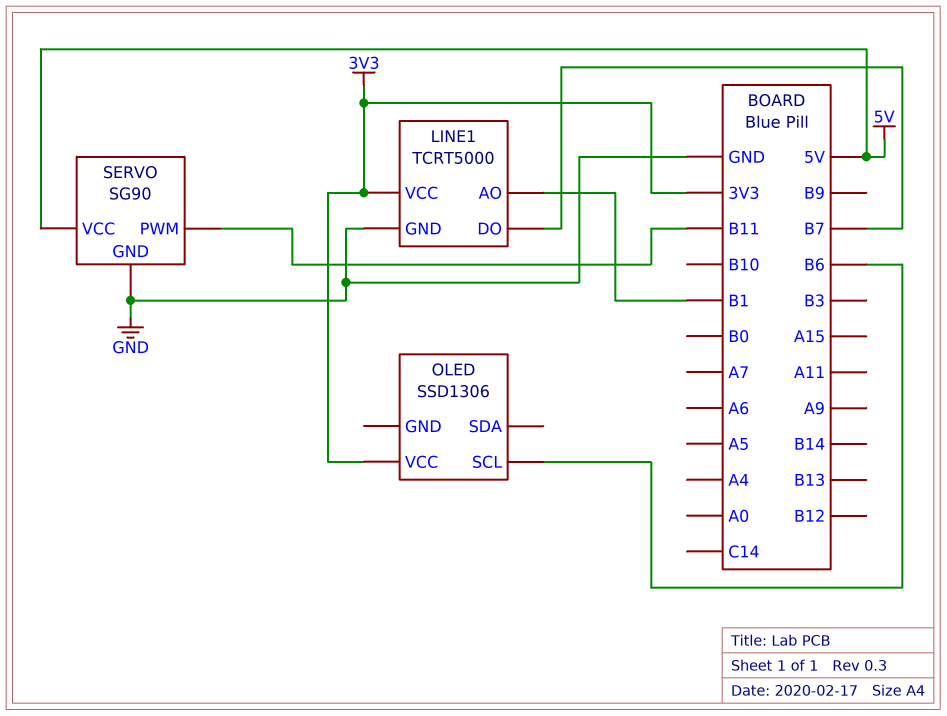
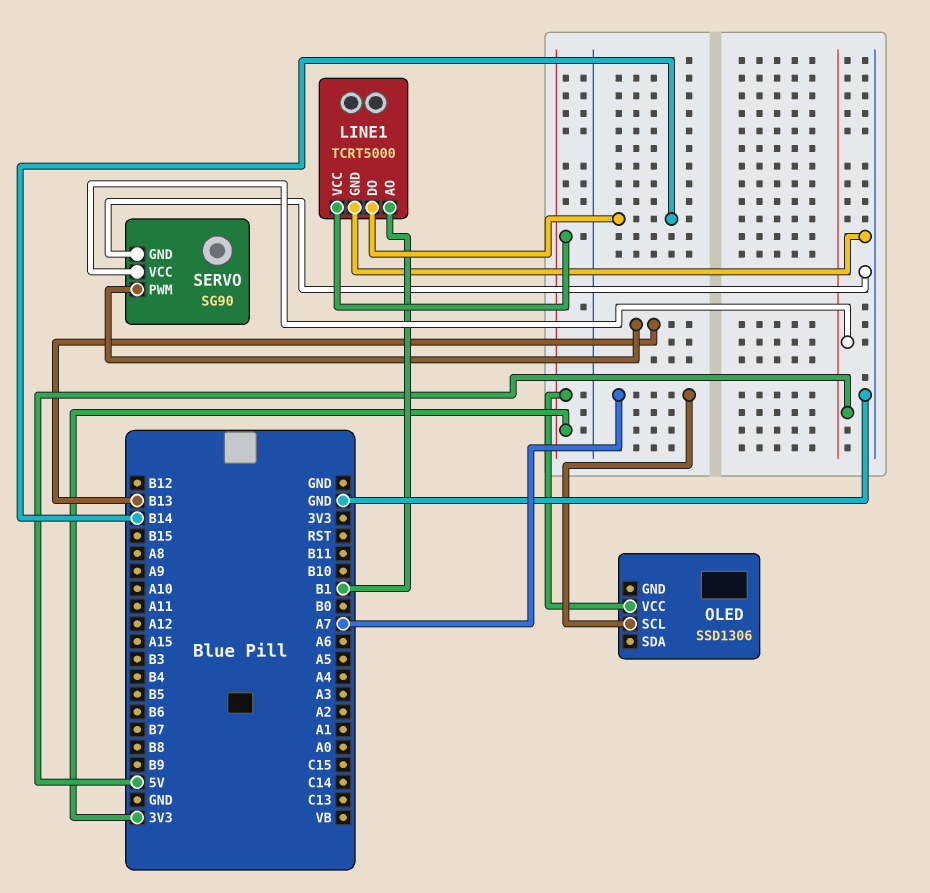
LINE1 pin DO: B7 -> B14
OLED pin SCL: B6 -> A7
SERVO pin PWM: B11 -> B13

